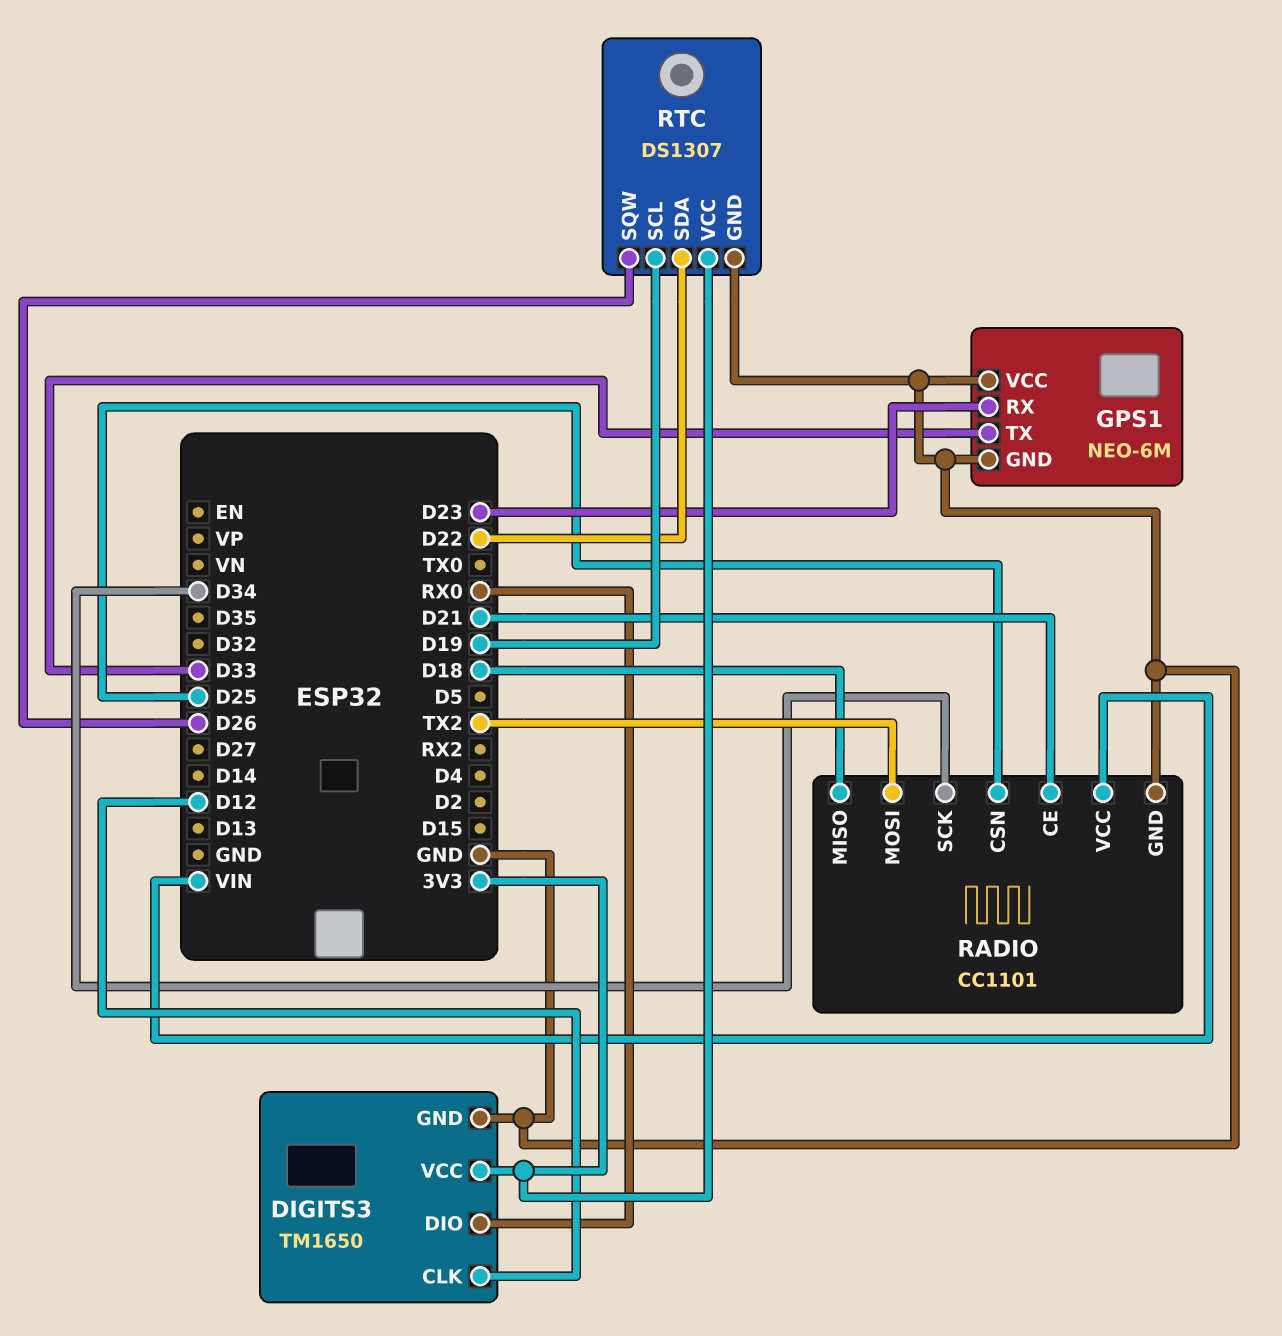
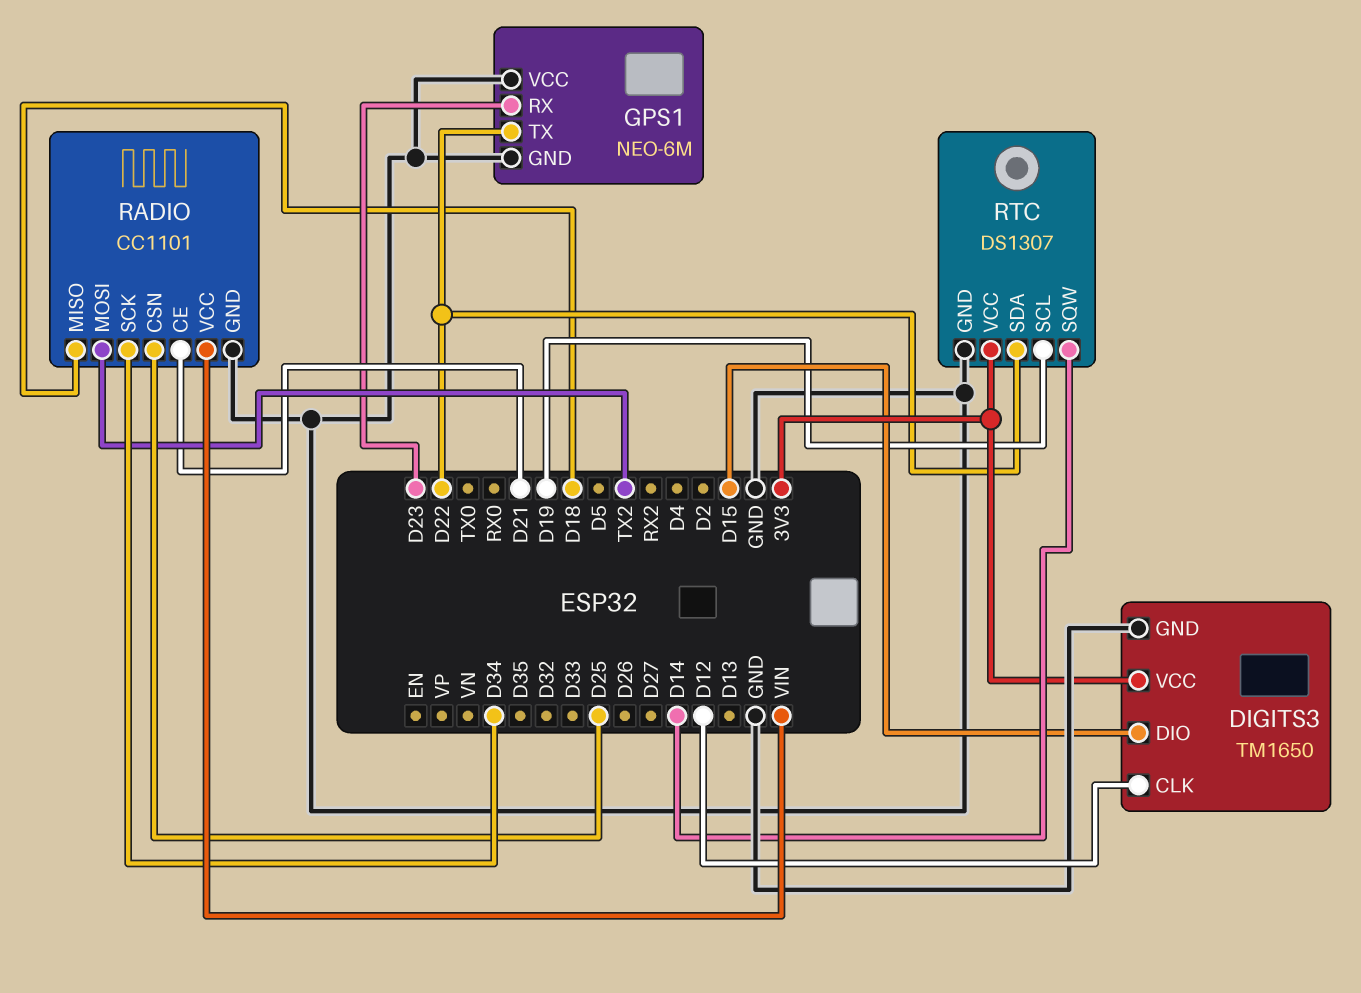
DIGITS3 pin DIO: RX0 -> D15
GPS1 pin TX: D33 -> D22
RTC pin SQW: D26 -> D14

